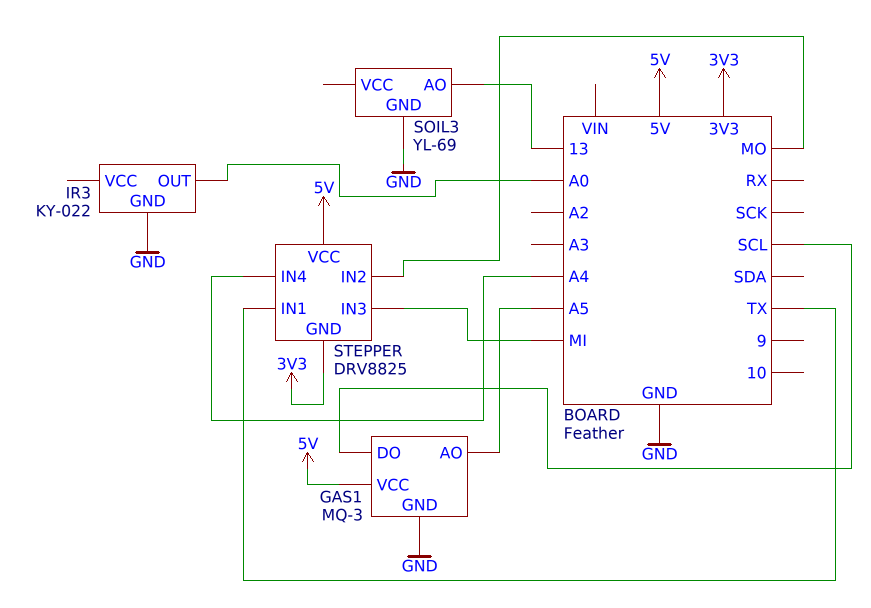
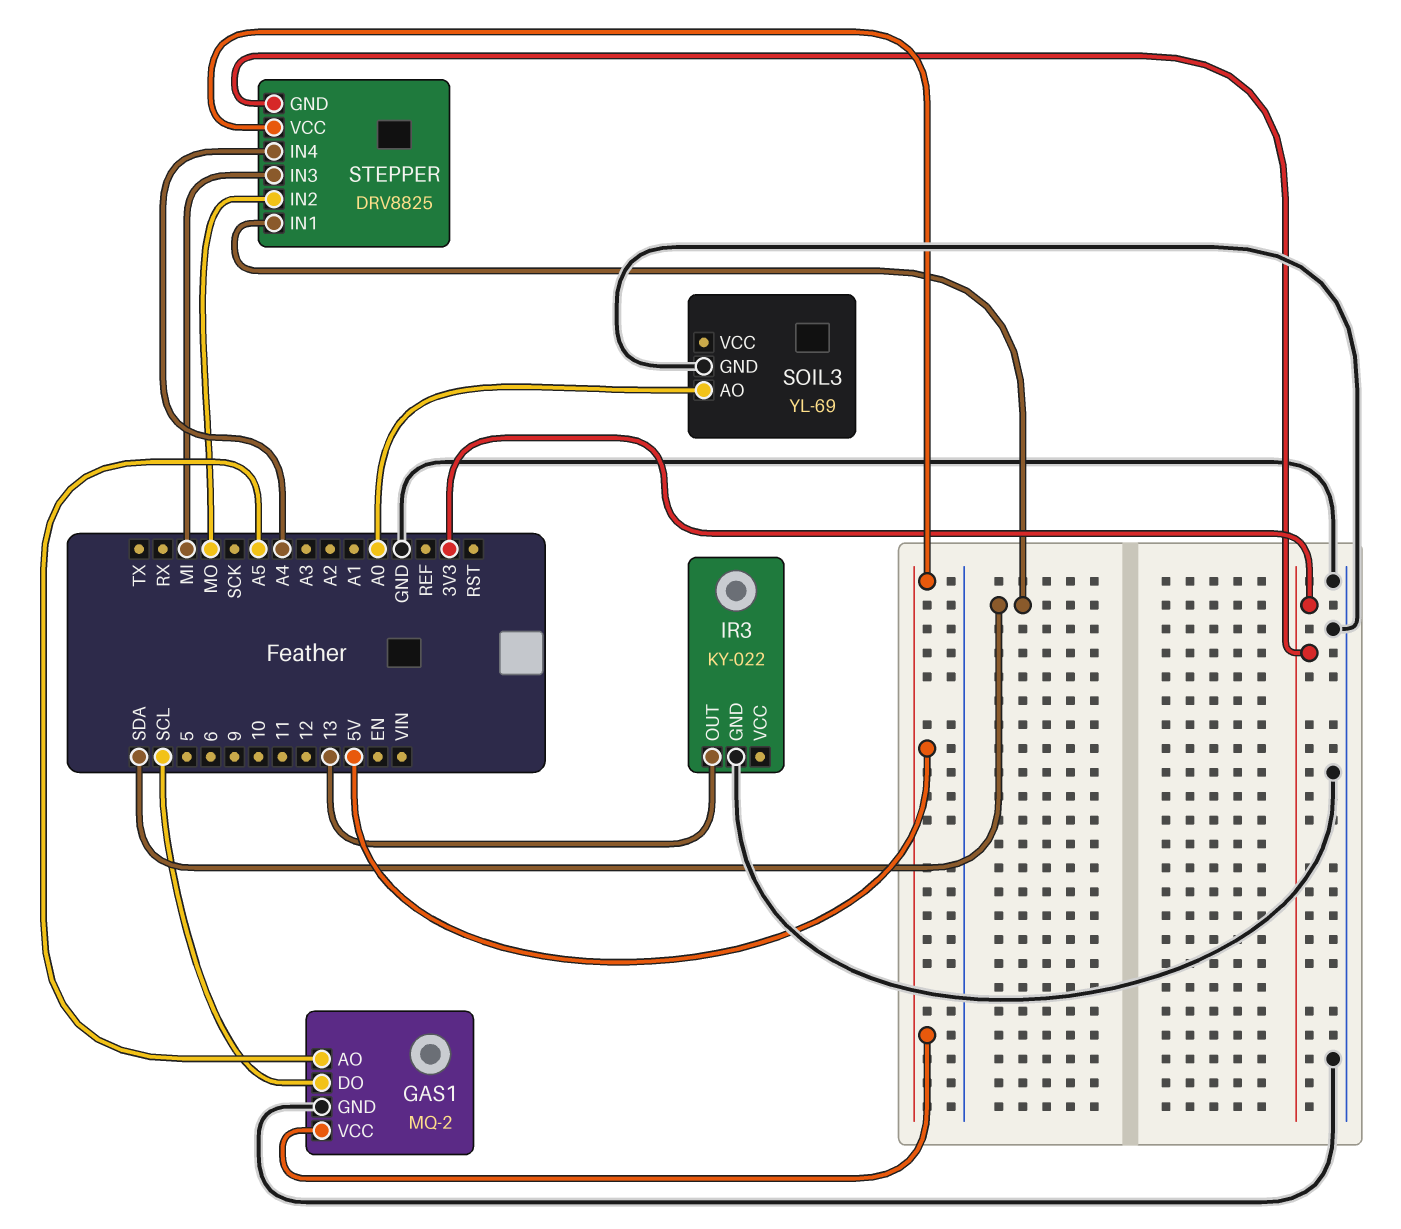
GAS1: MQ-3 -> MQ-2
IR3 pin OUT: A0 -> 13
SOIL3 pin AO: 13 -> A0
STEPPER pin IN1: TX -> SDA

